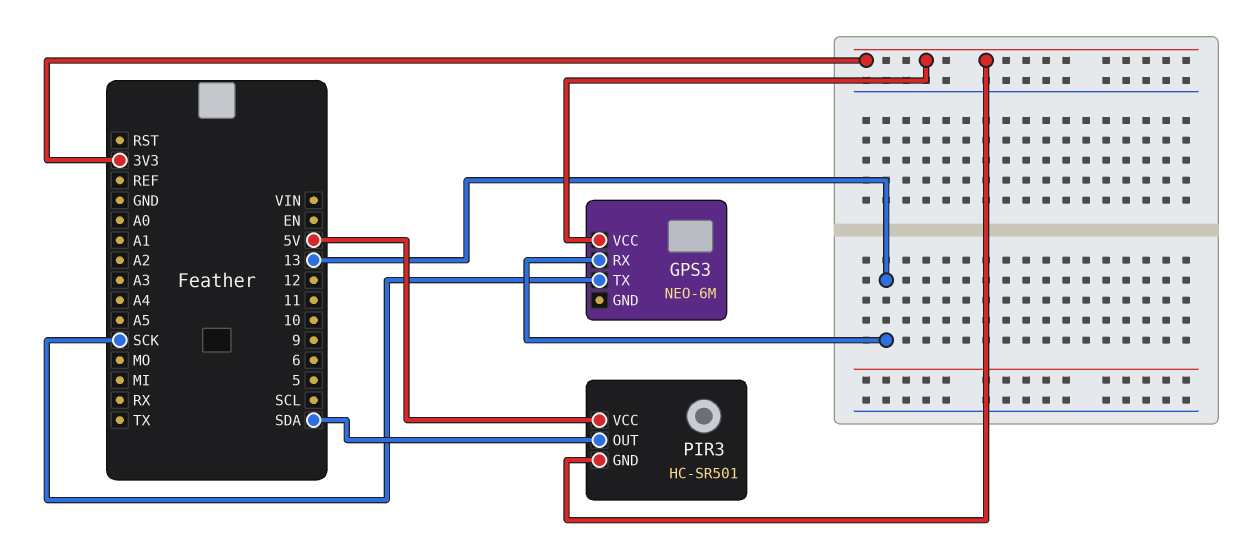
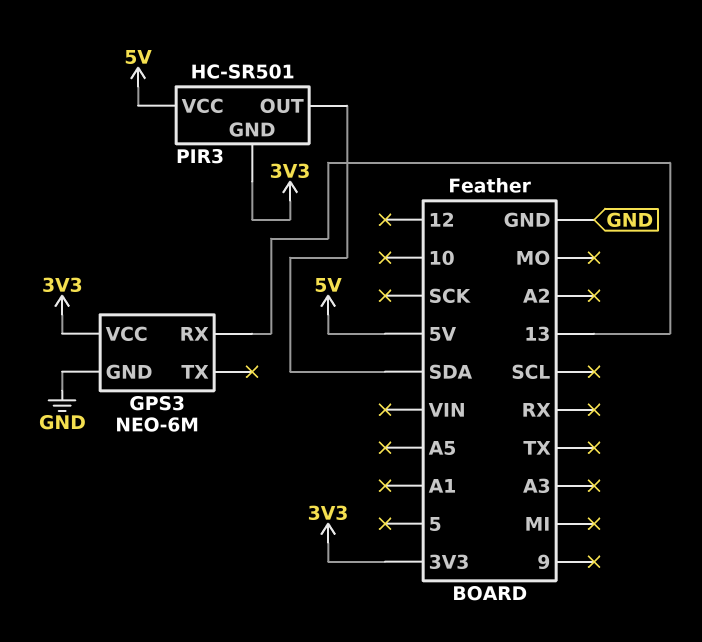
GPS3 pin GND: none -> GND
GPS3 pin TX: SCK -> none

